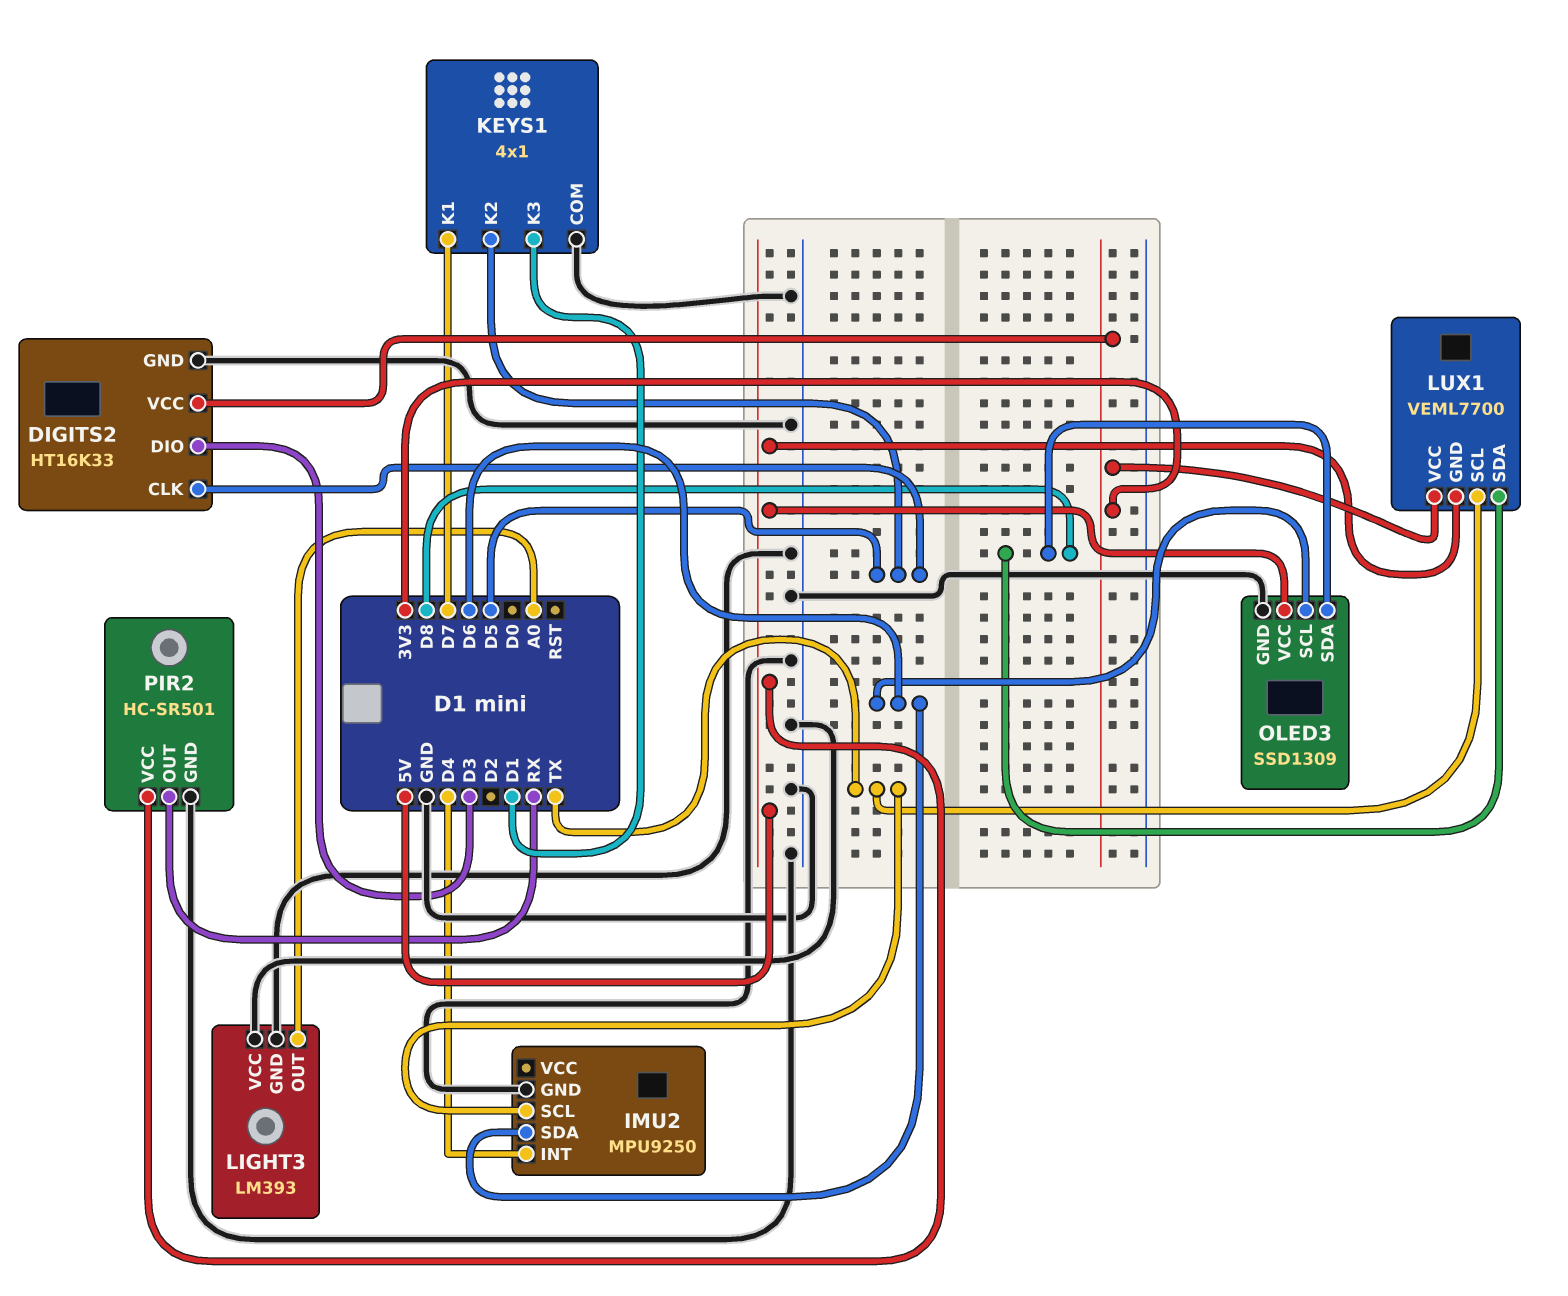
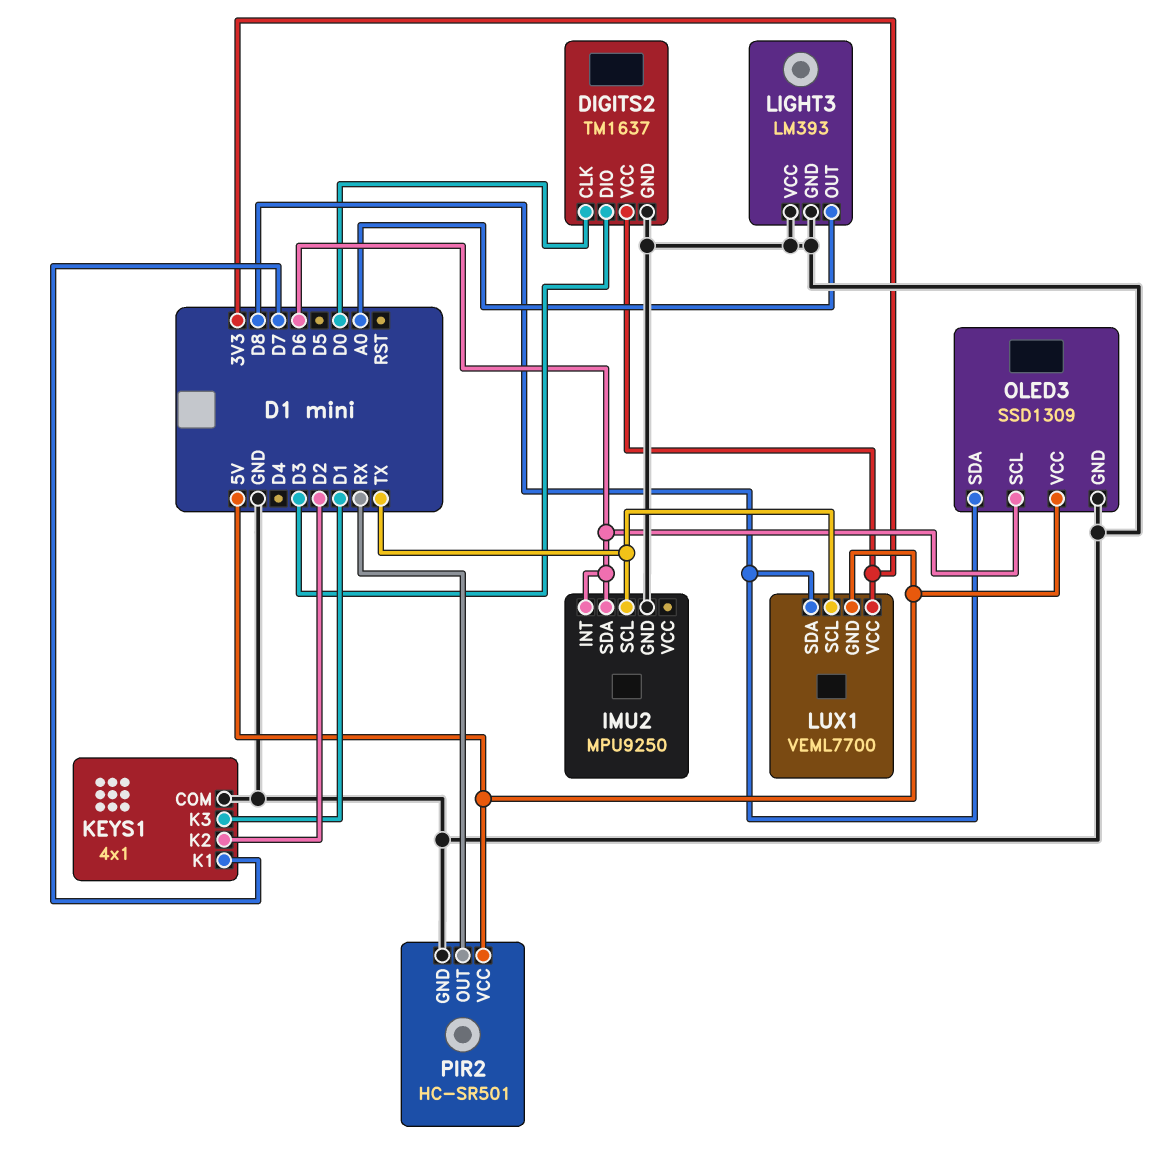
DIGITS2: HT16K33 -> TM1637
DIGITS2 pin CLK: D5 -> D0
IMU2 pin INT: D4 -> D6
KEYS1 pin K2: D5 -> D2

